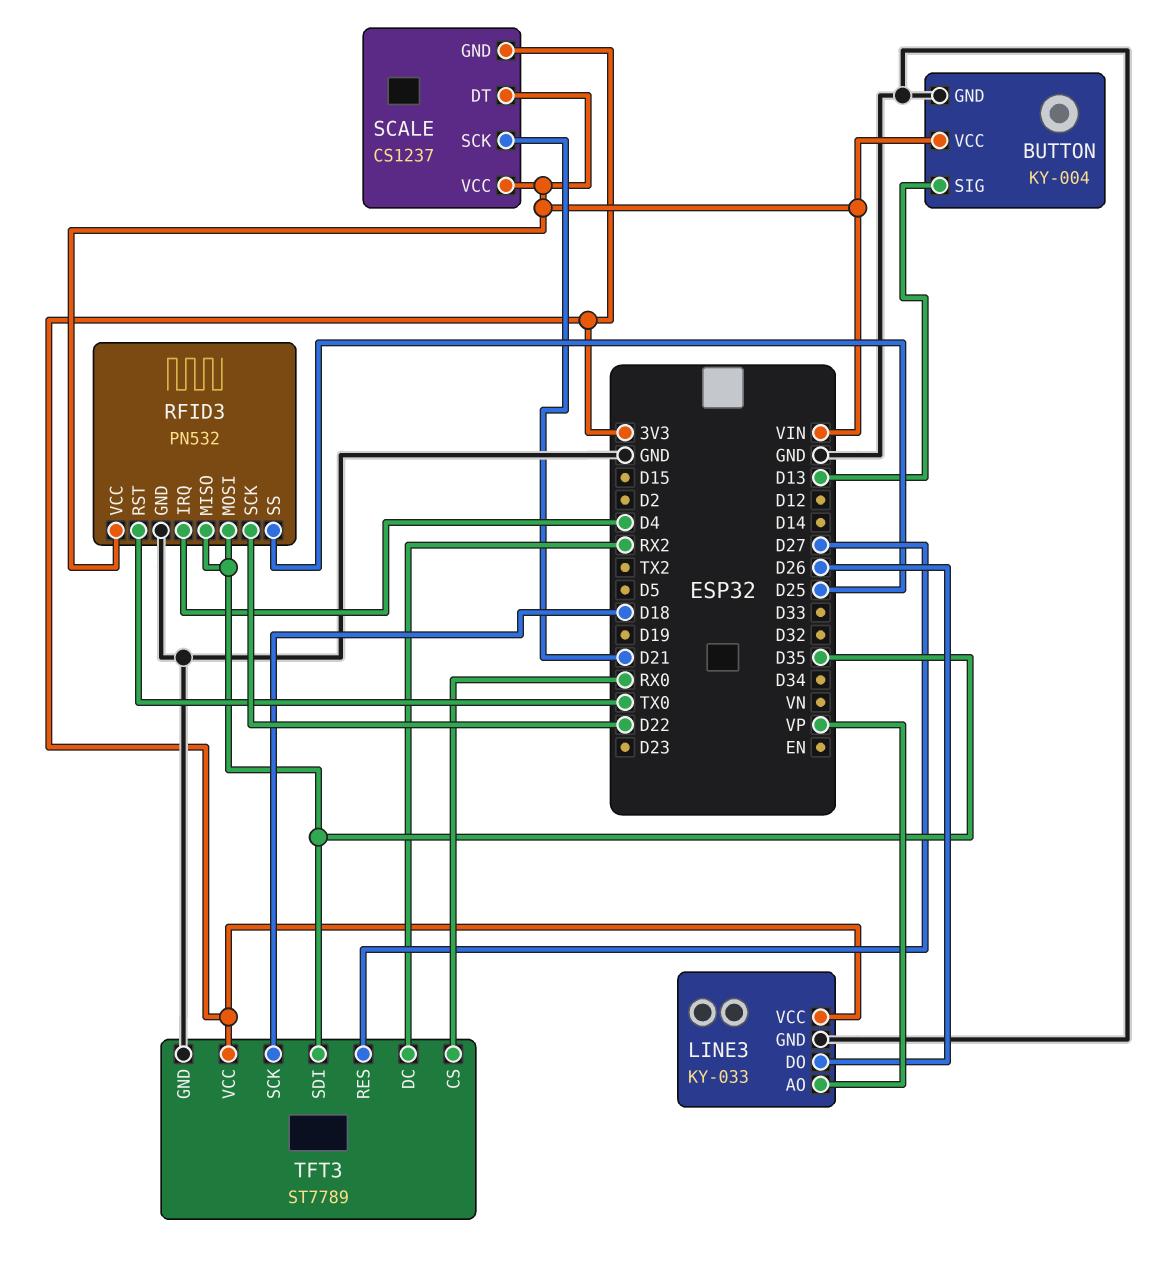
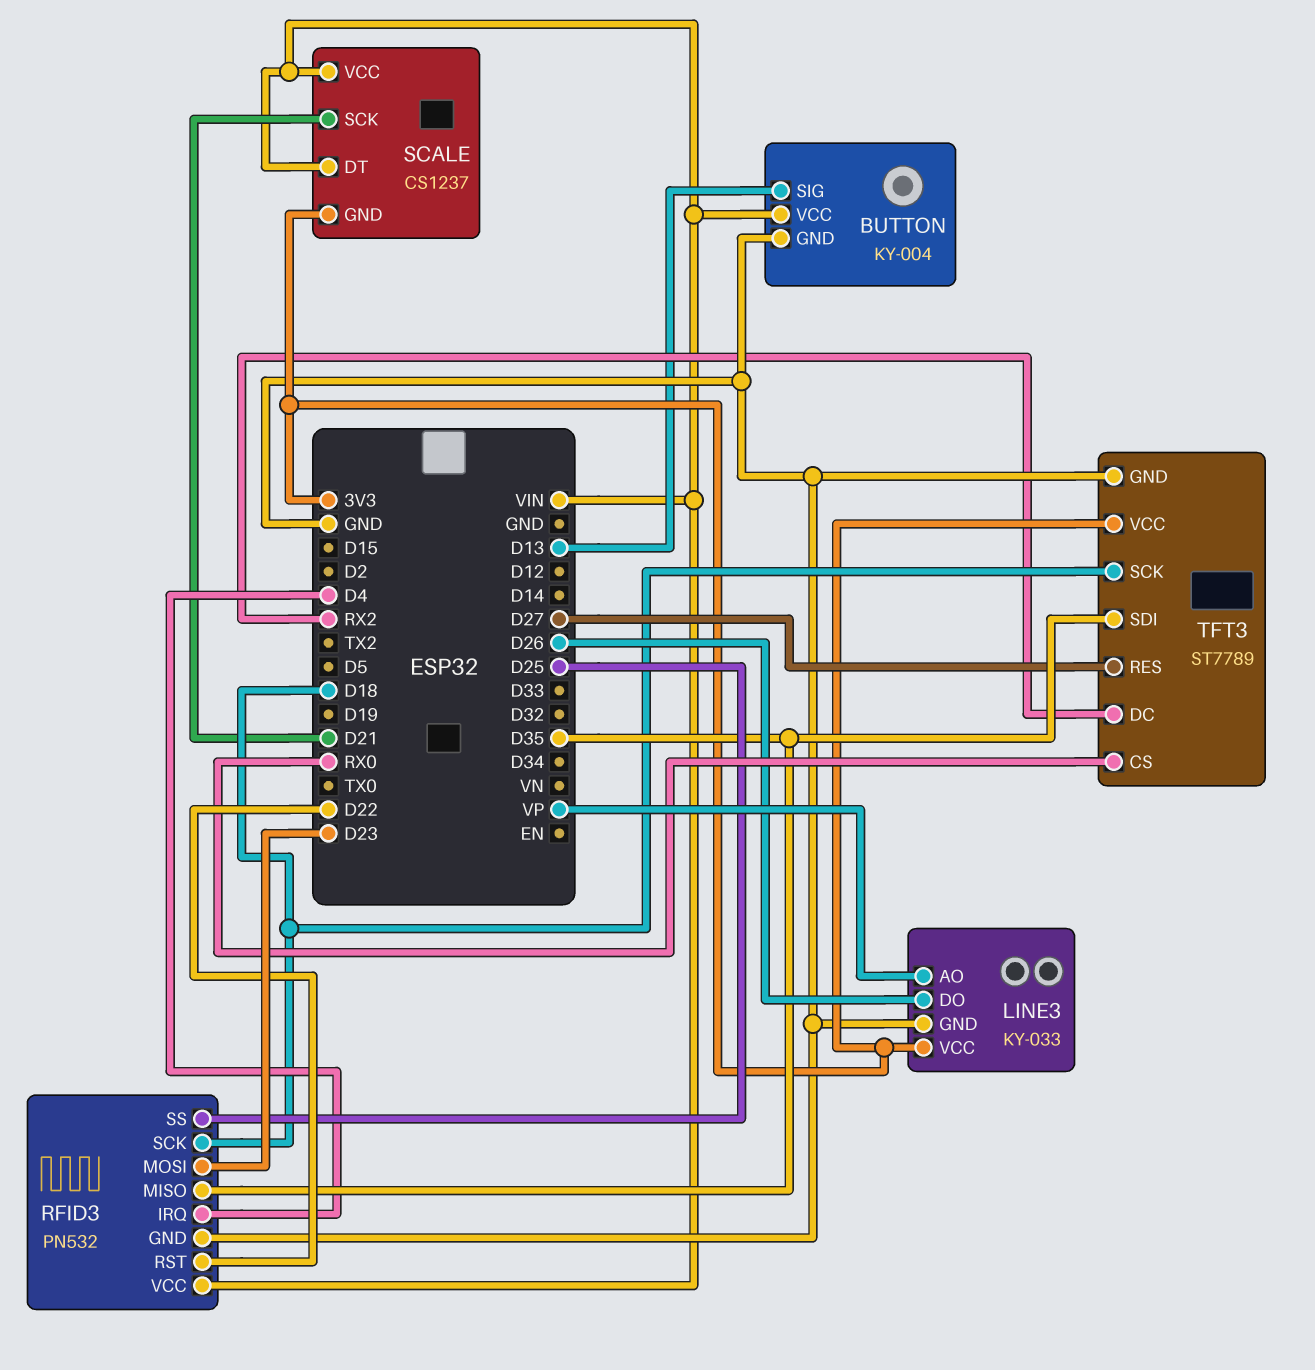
RFID3 pin MOSI: D35 -> D23
RFID3 pin RST: TX0 -> D22
RFID3 pin SCK: D22 -> D18

